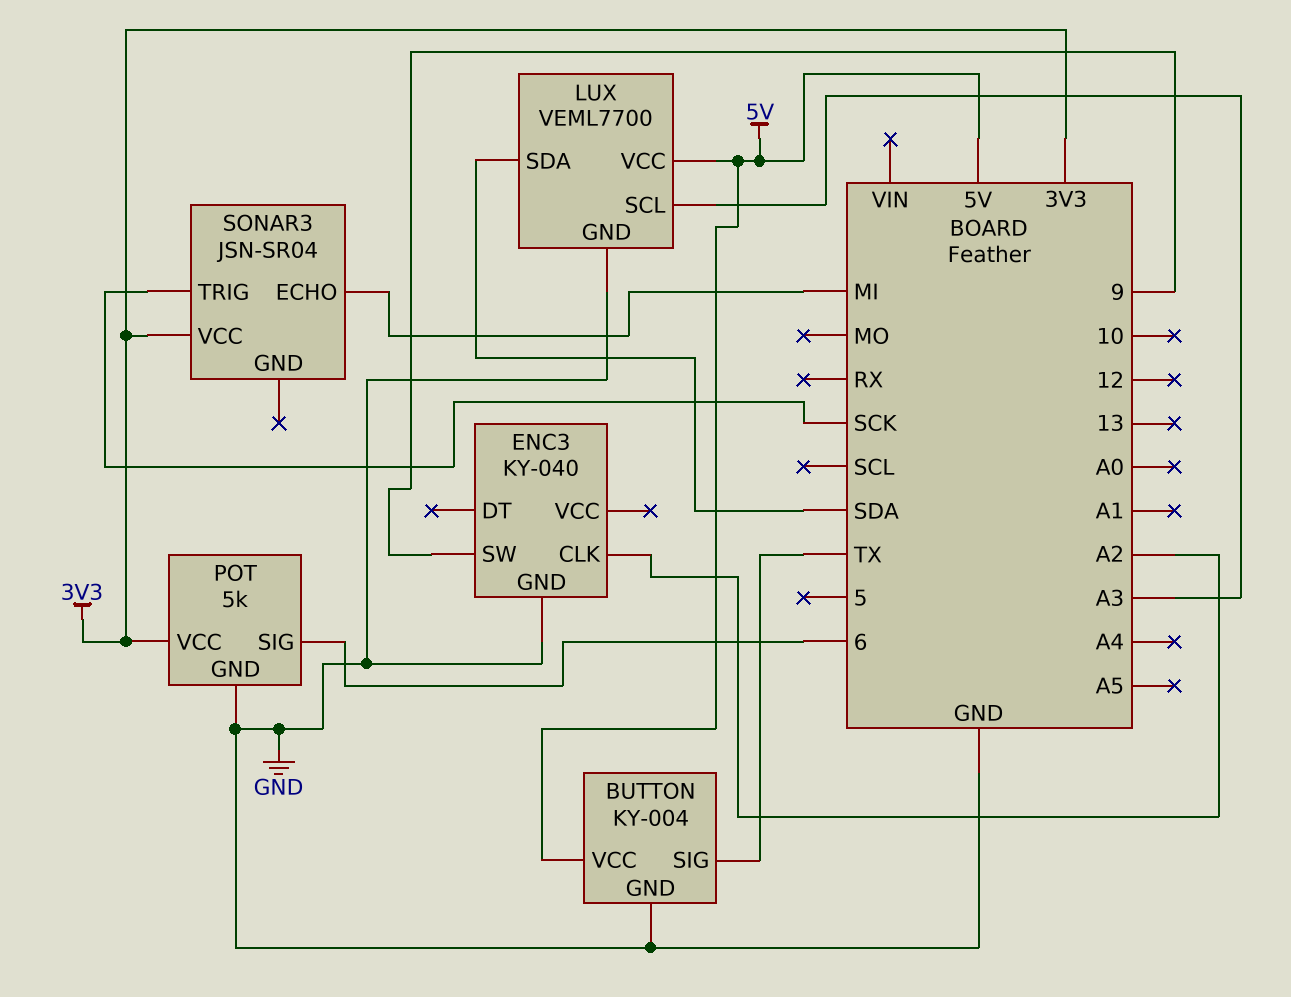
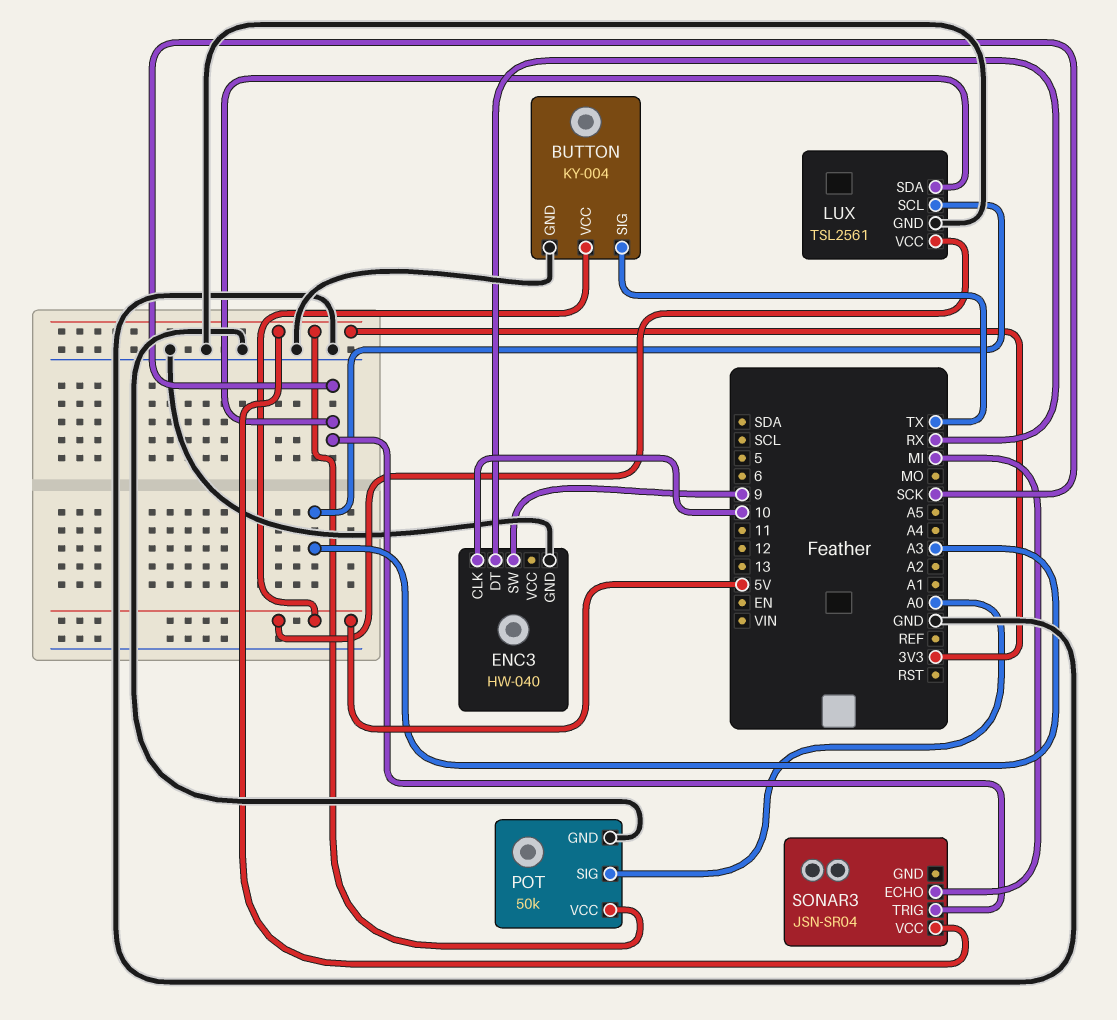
ENC3: KY-040 -> HW-040
ENC3 pin CLK: A2 -> 10
ENC3 pin DT: none -> RX
LUX: VEML7700 -> TSL2561
LUX pin SDA: SDA -> SCK
POT: 5k -> 50k
POT pin SIG: 6 -> A0

